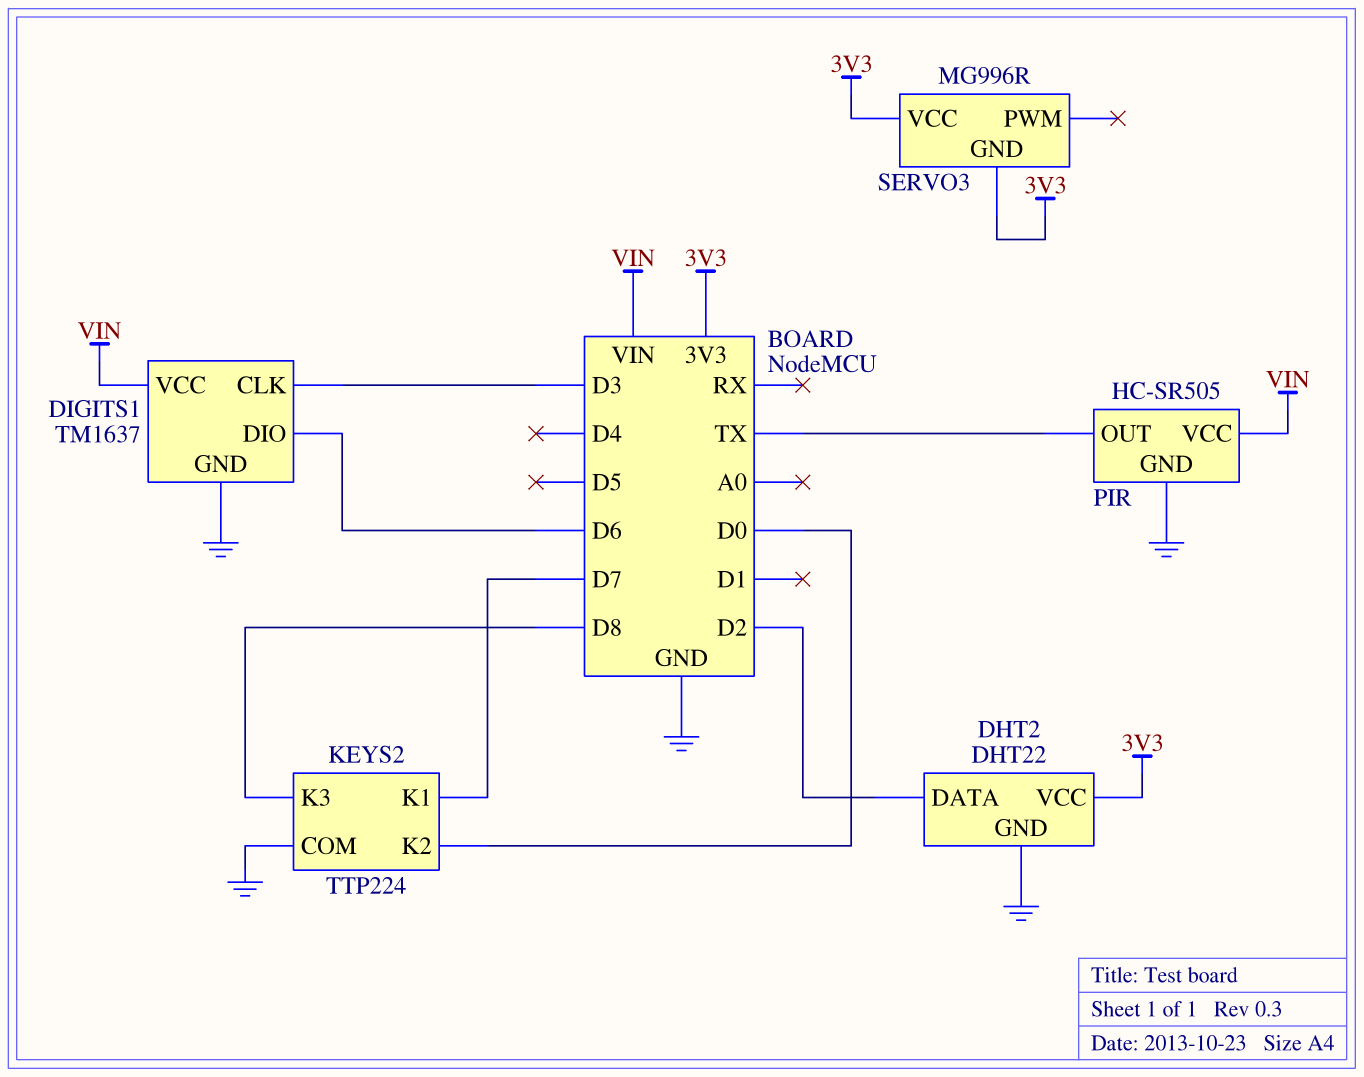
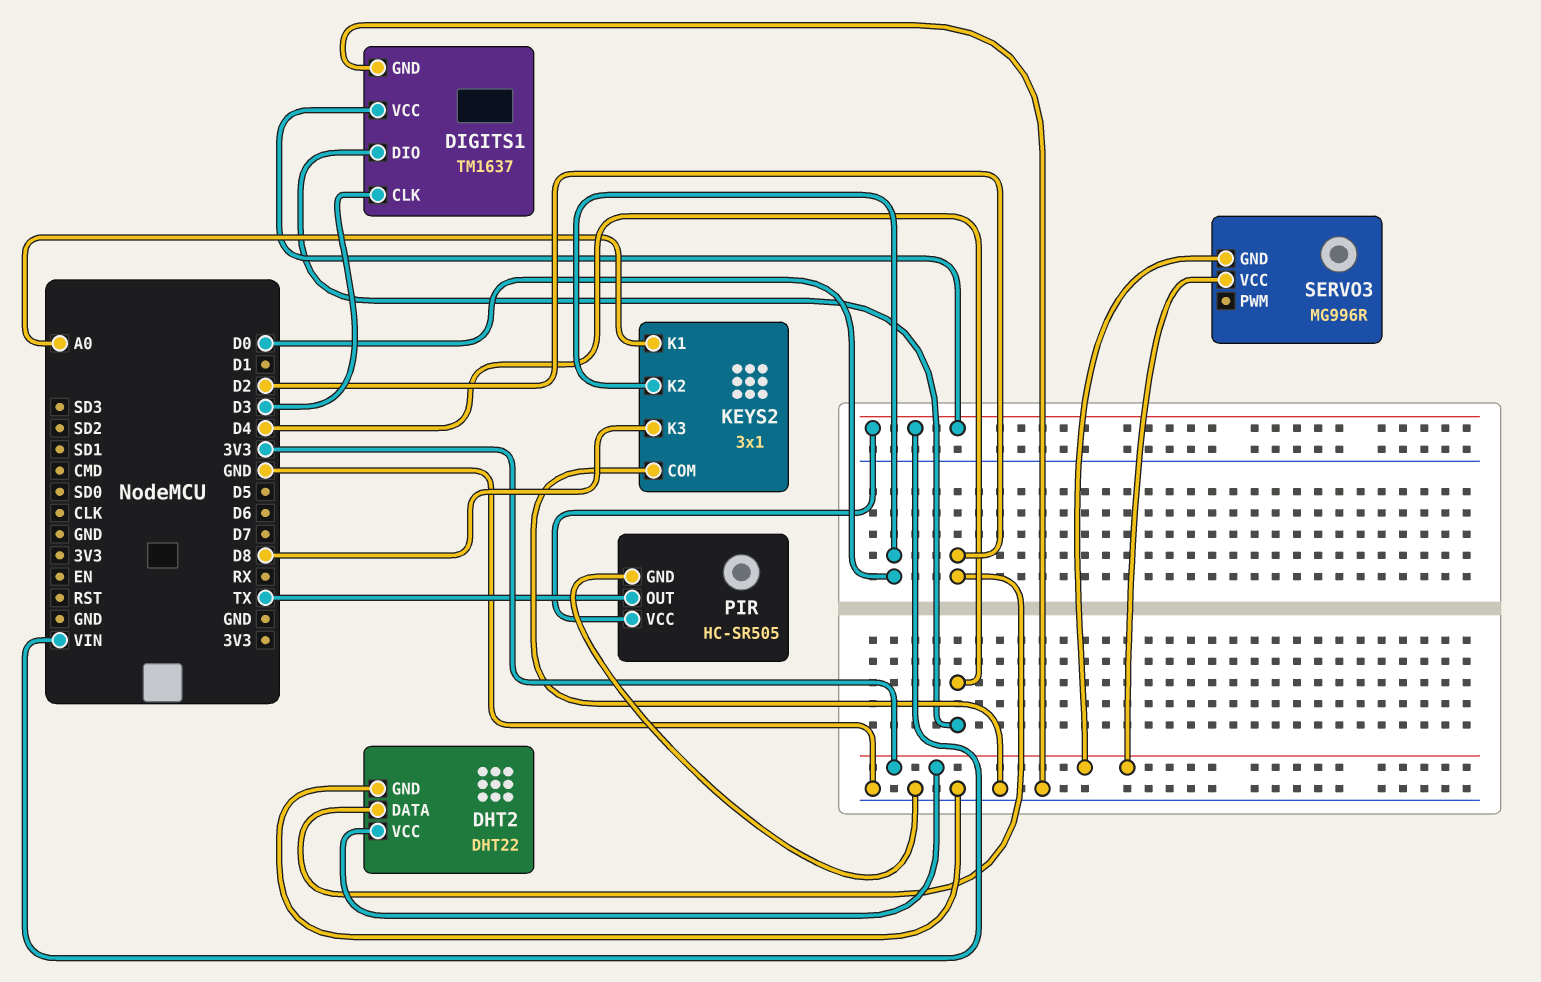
DIGITS1 pin DIO: D6 -> D4
KEYS2: TTP224 -> 3x1
KEYS2 pin K1: D7 -> A0

